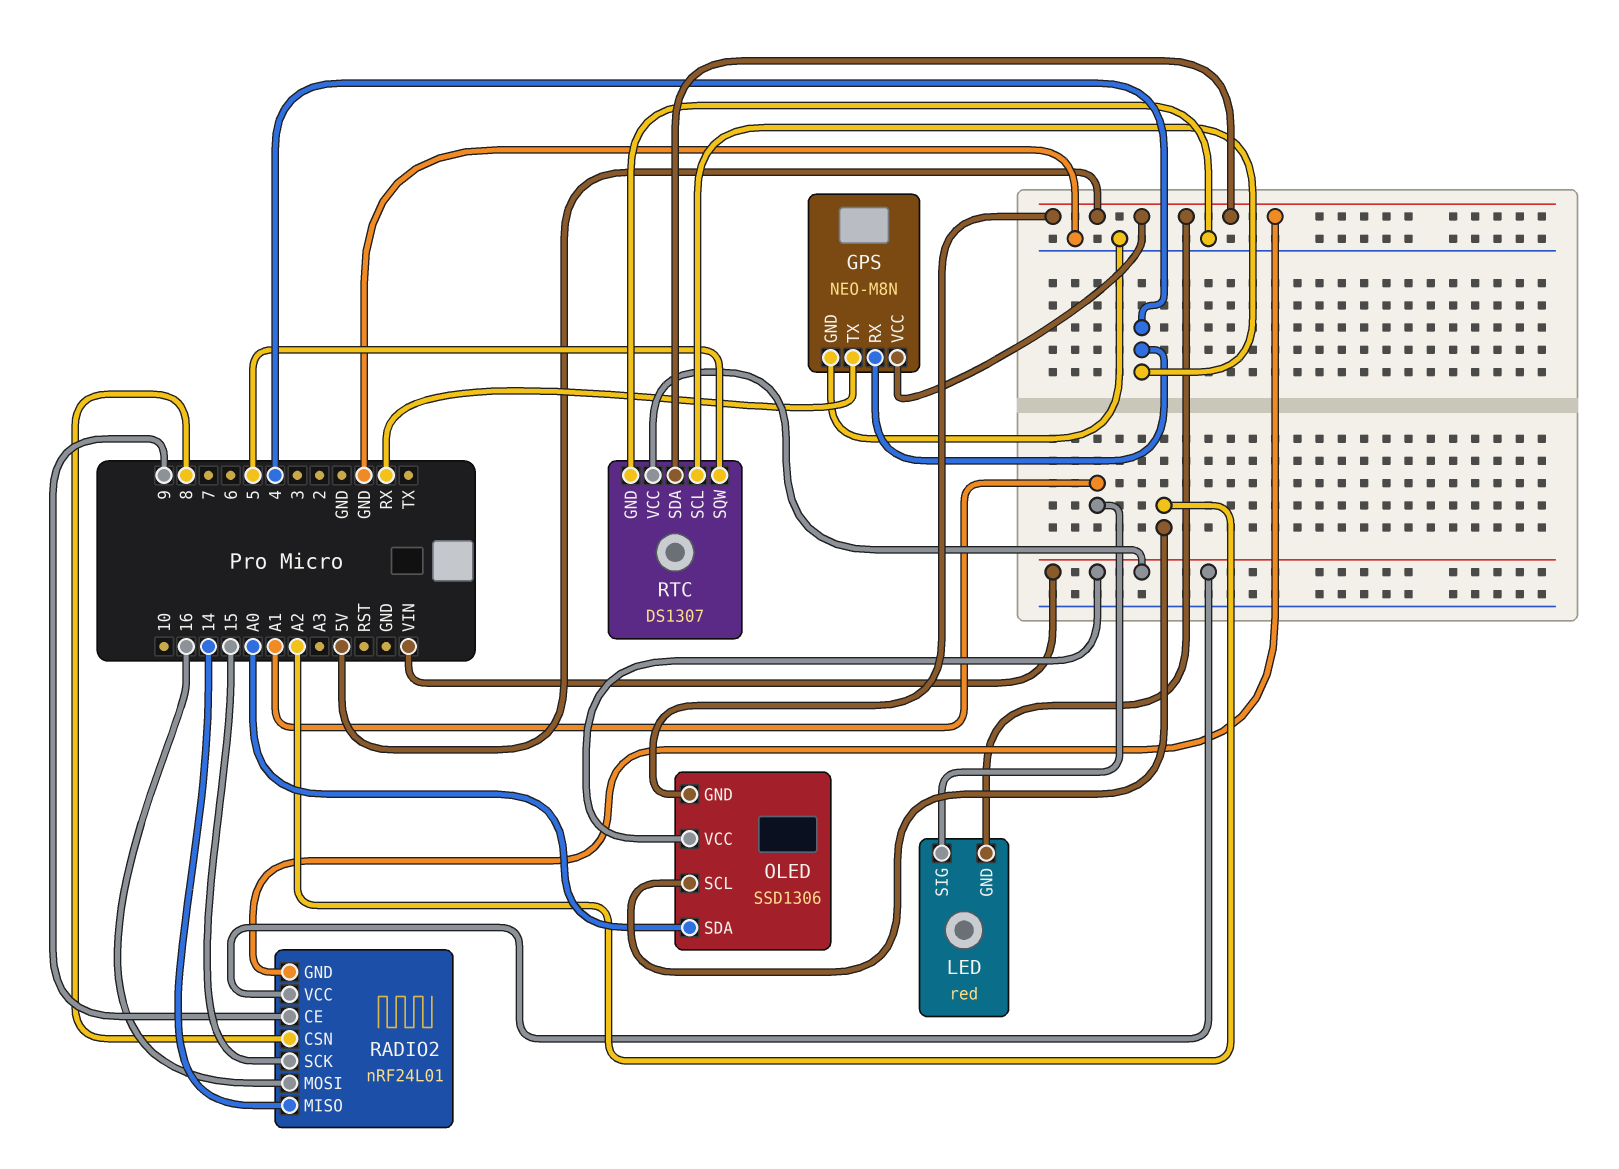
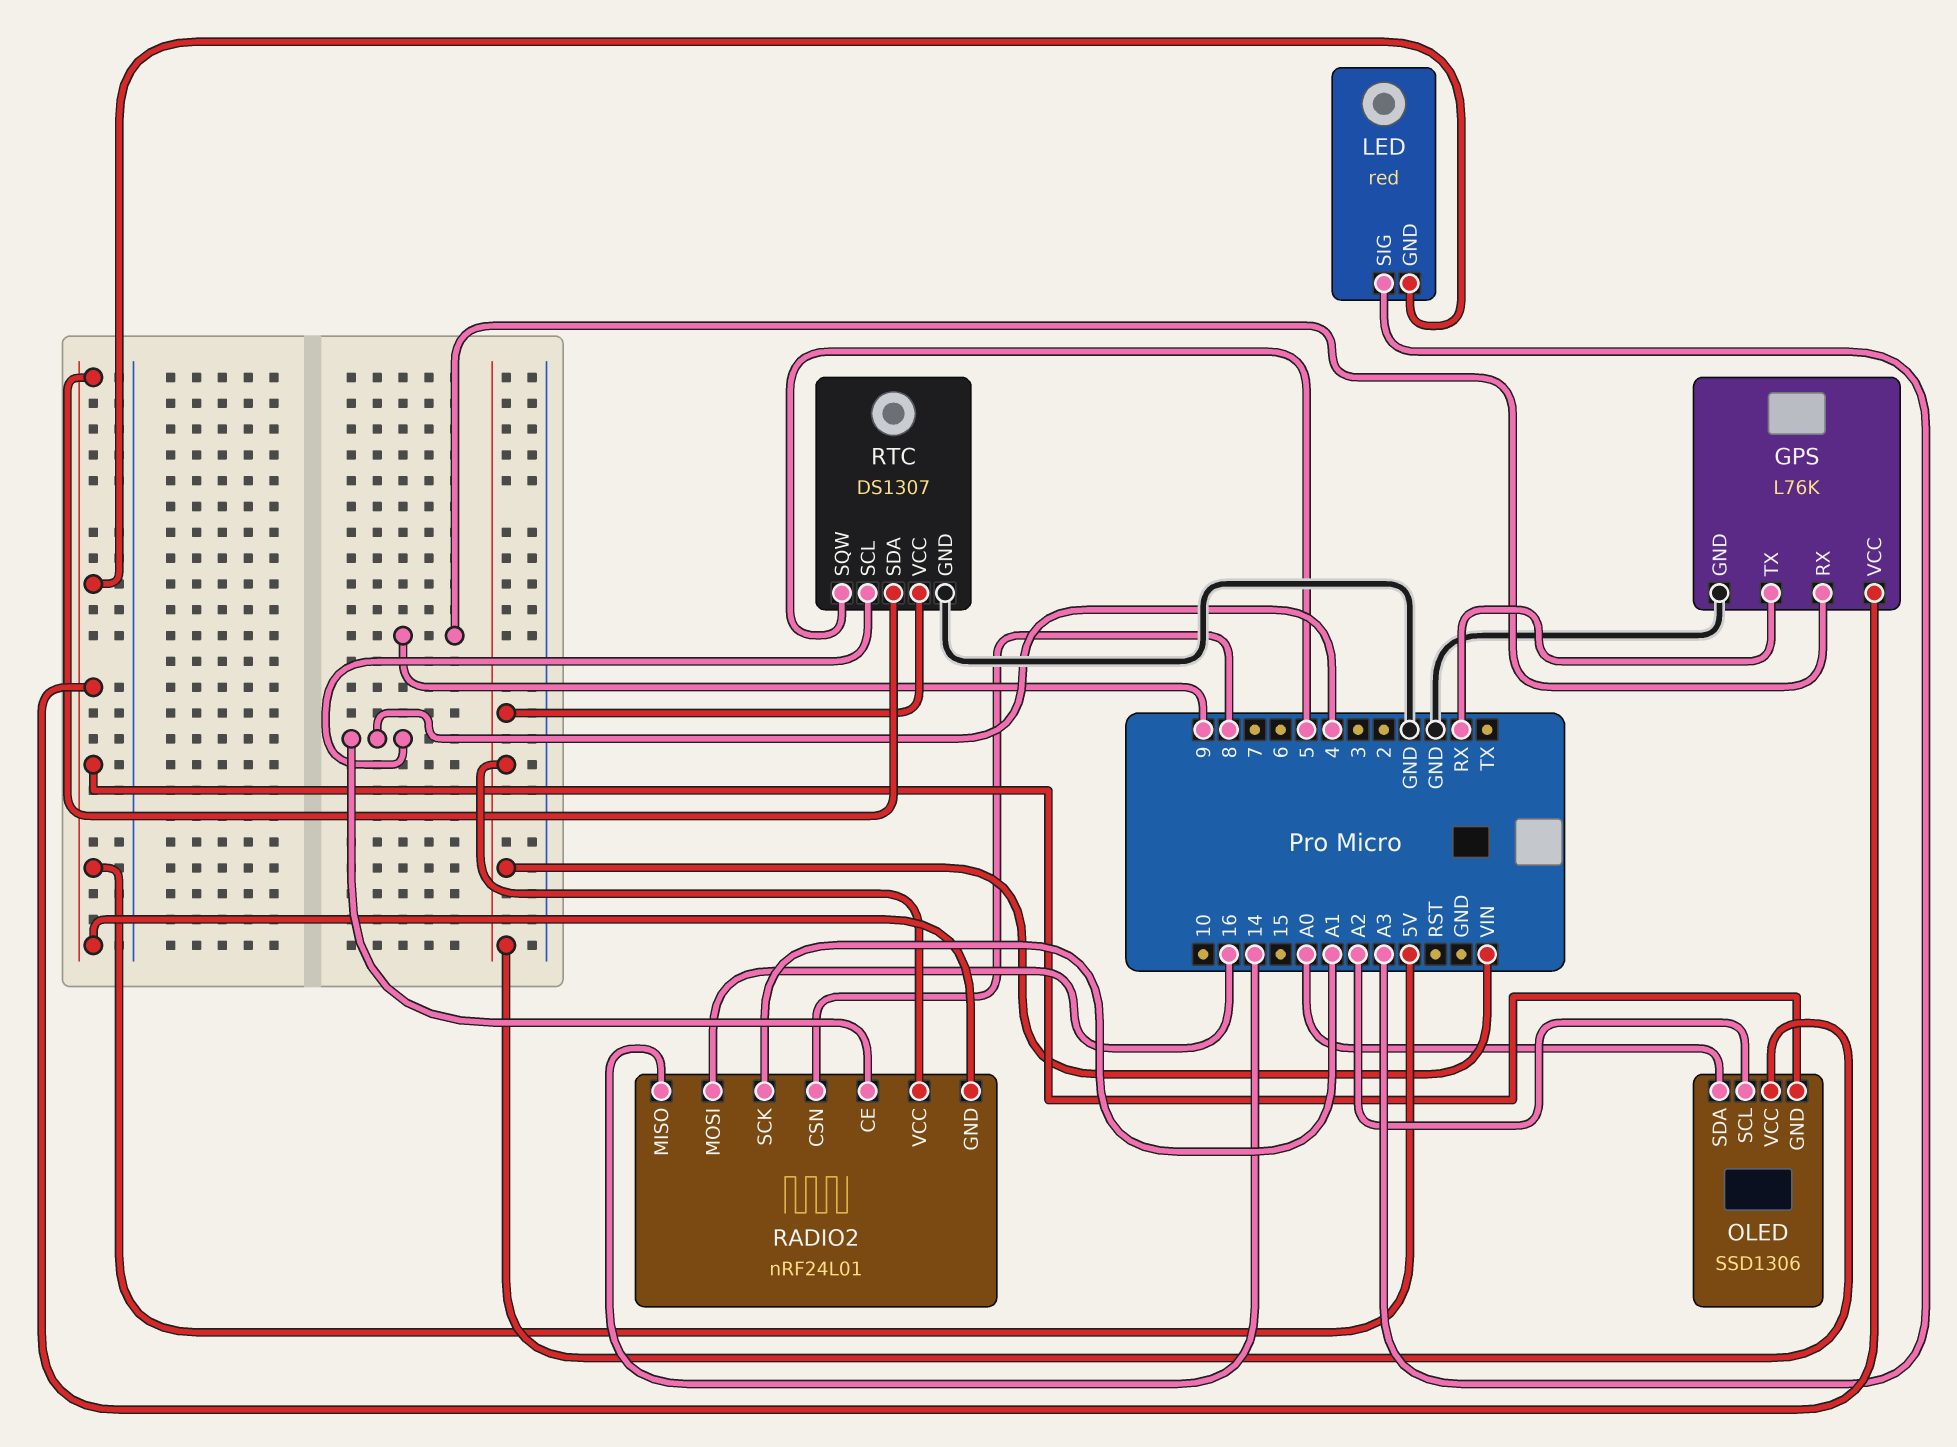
GPS: NEO-M8N -> L76K
GPS pin RX: 4 -> 9
LED pin SIG: A1 -> A3
RADIO2 pin CE: 9 -> 4
RADIO2 pin SCK: 15 -> A1

